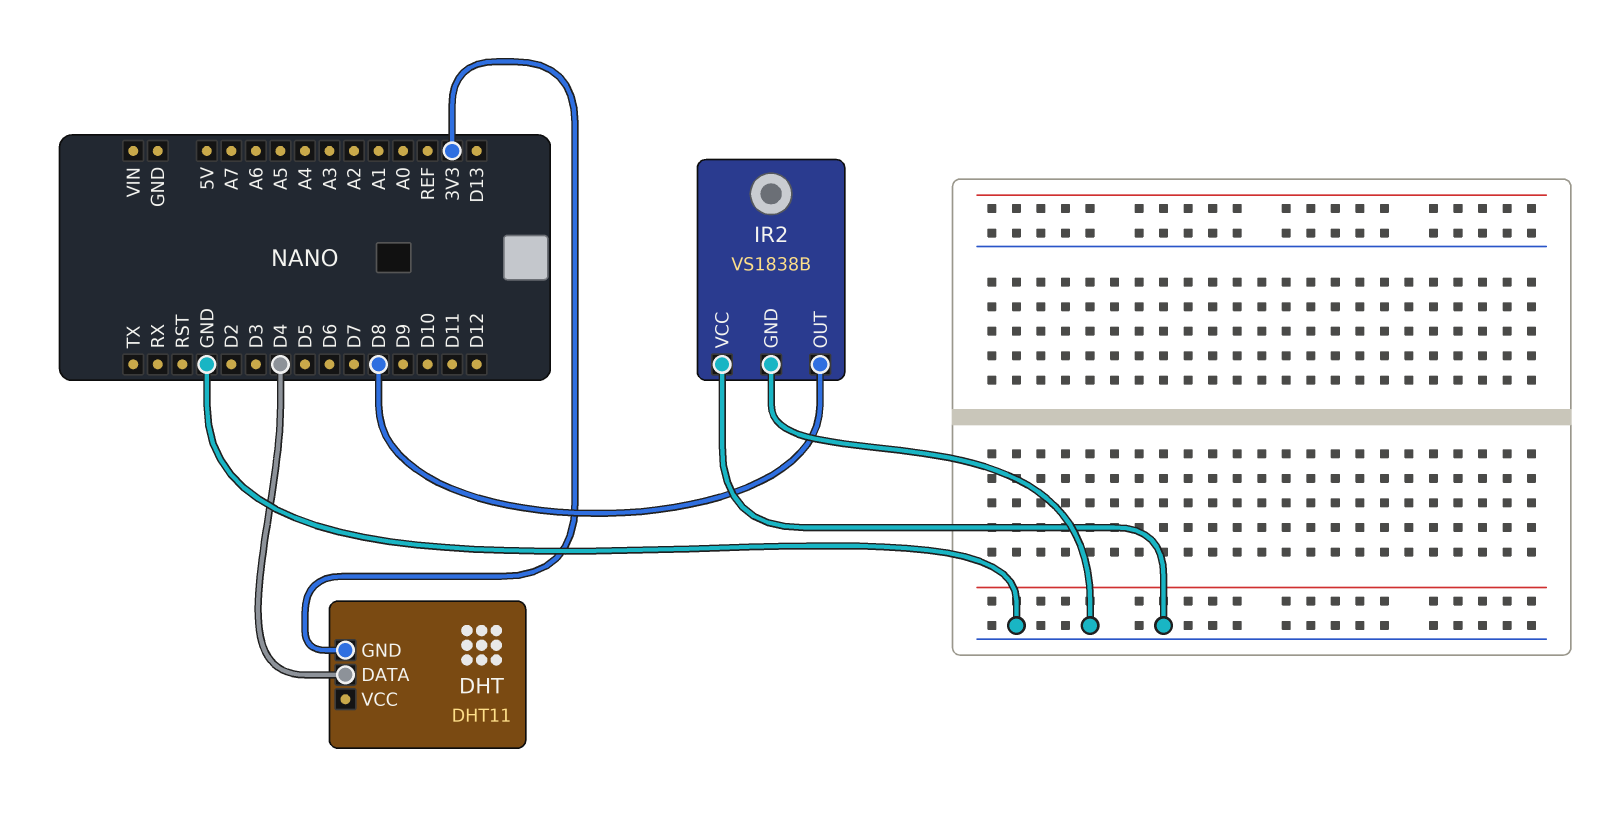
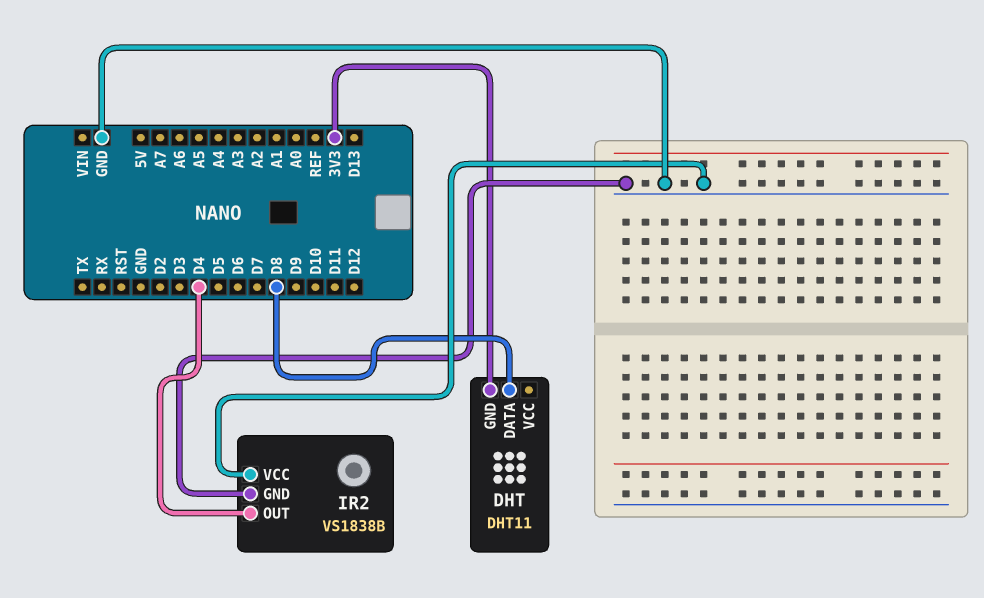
DHT pin DATA: D4 -> D8
IR2 pin OUT: D8 -> D4

